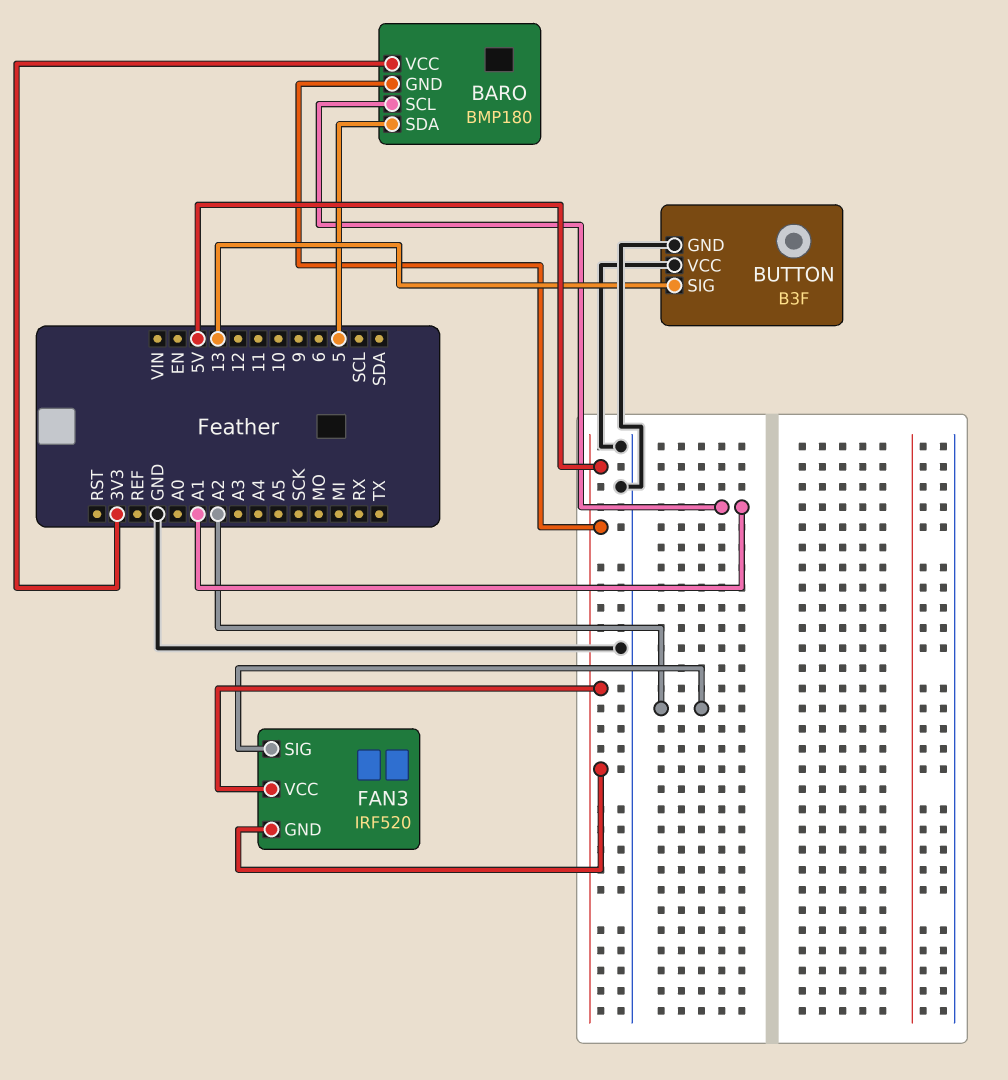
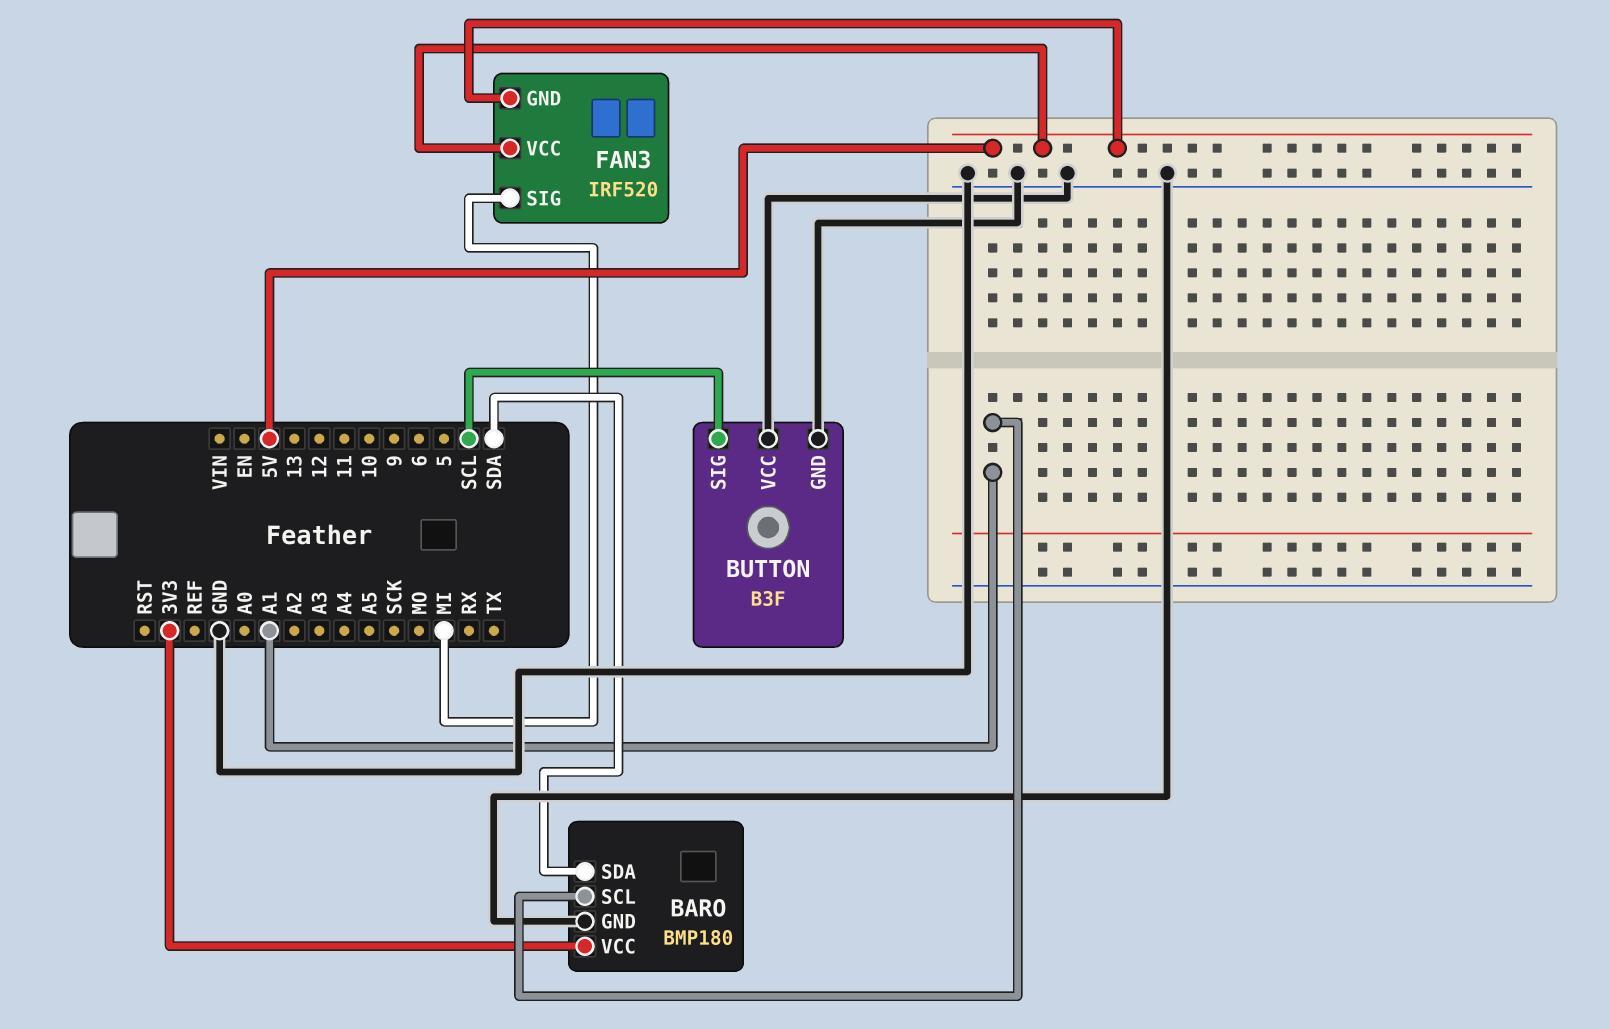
BARO pin GND: 5V -> GND
BARO pin SDA: 5 -> SDA
BUTTON pin SIG: 13 -> SCL
FAN3 pin SIG: A2 -> MI

